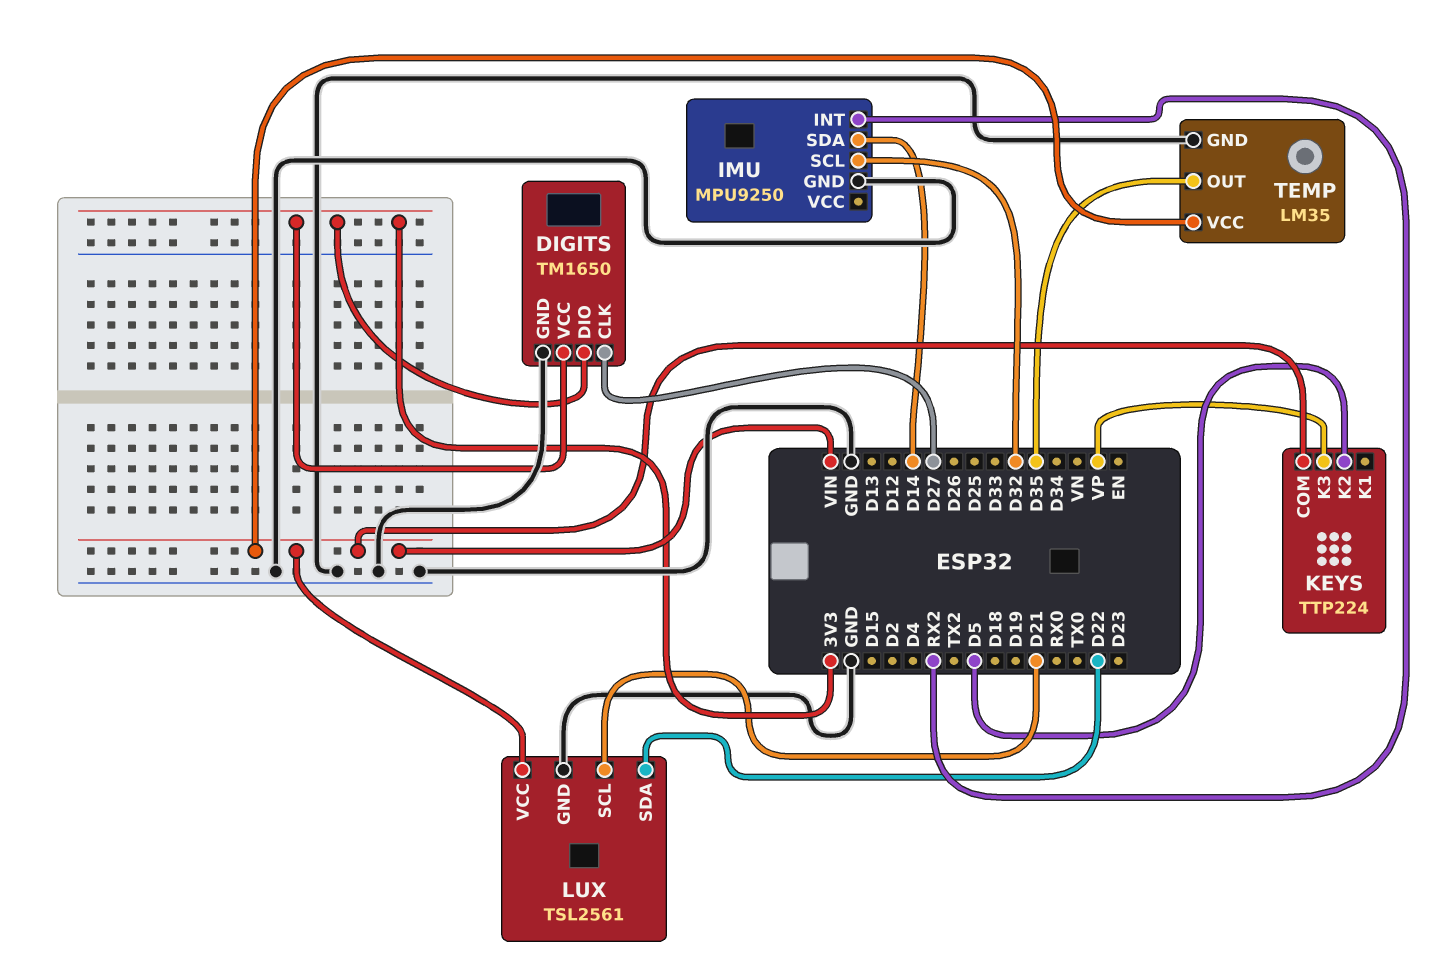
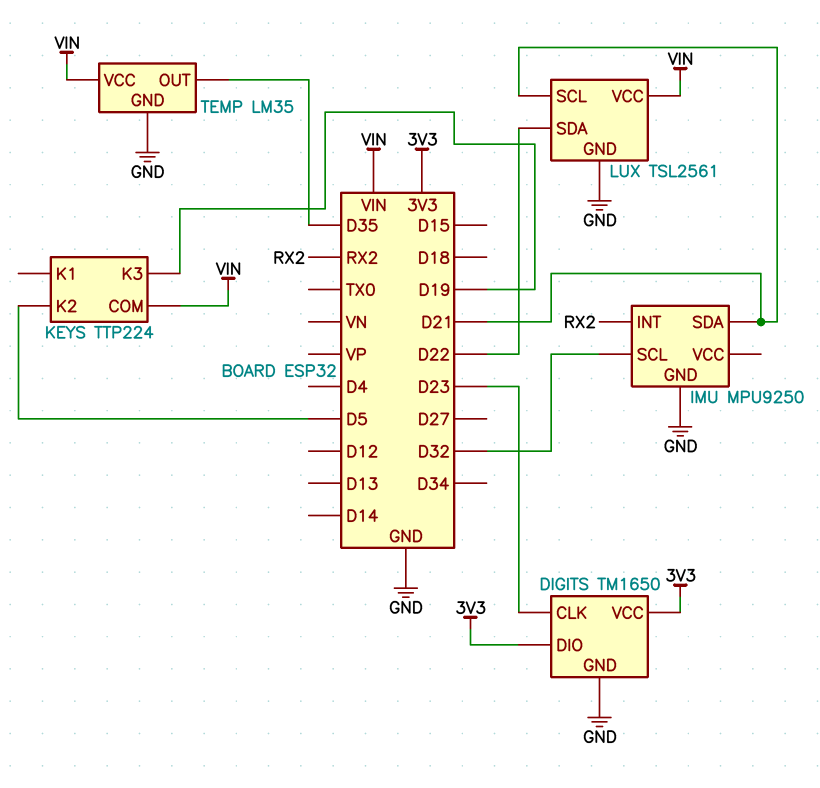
DIGITS pin CLK: D27 -> D23
IMU pin SDA: D14 -> D21
KEYS pin K3: VP -> D19

